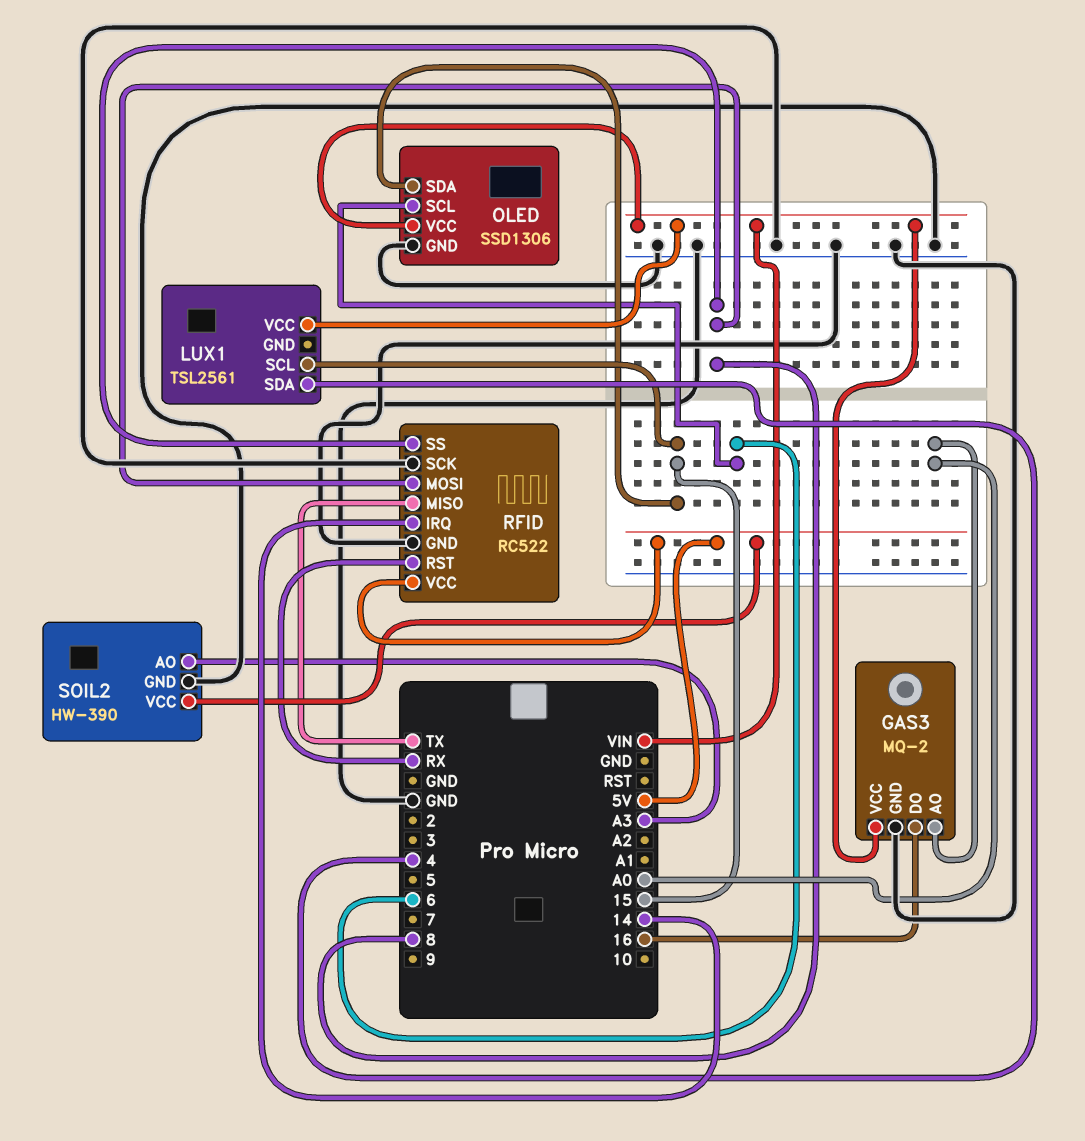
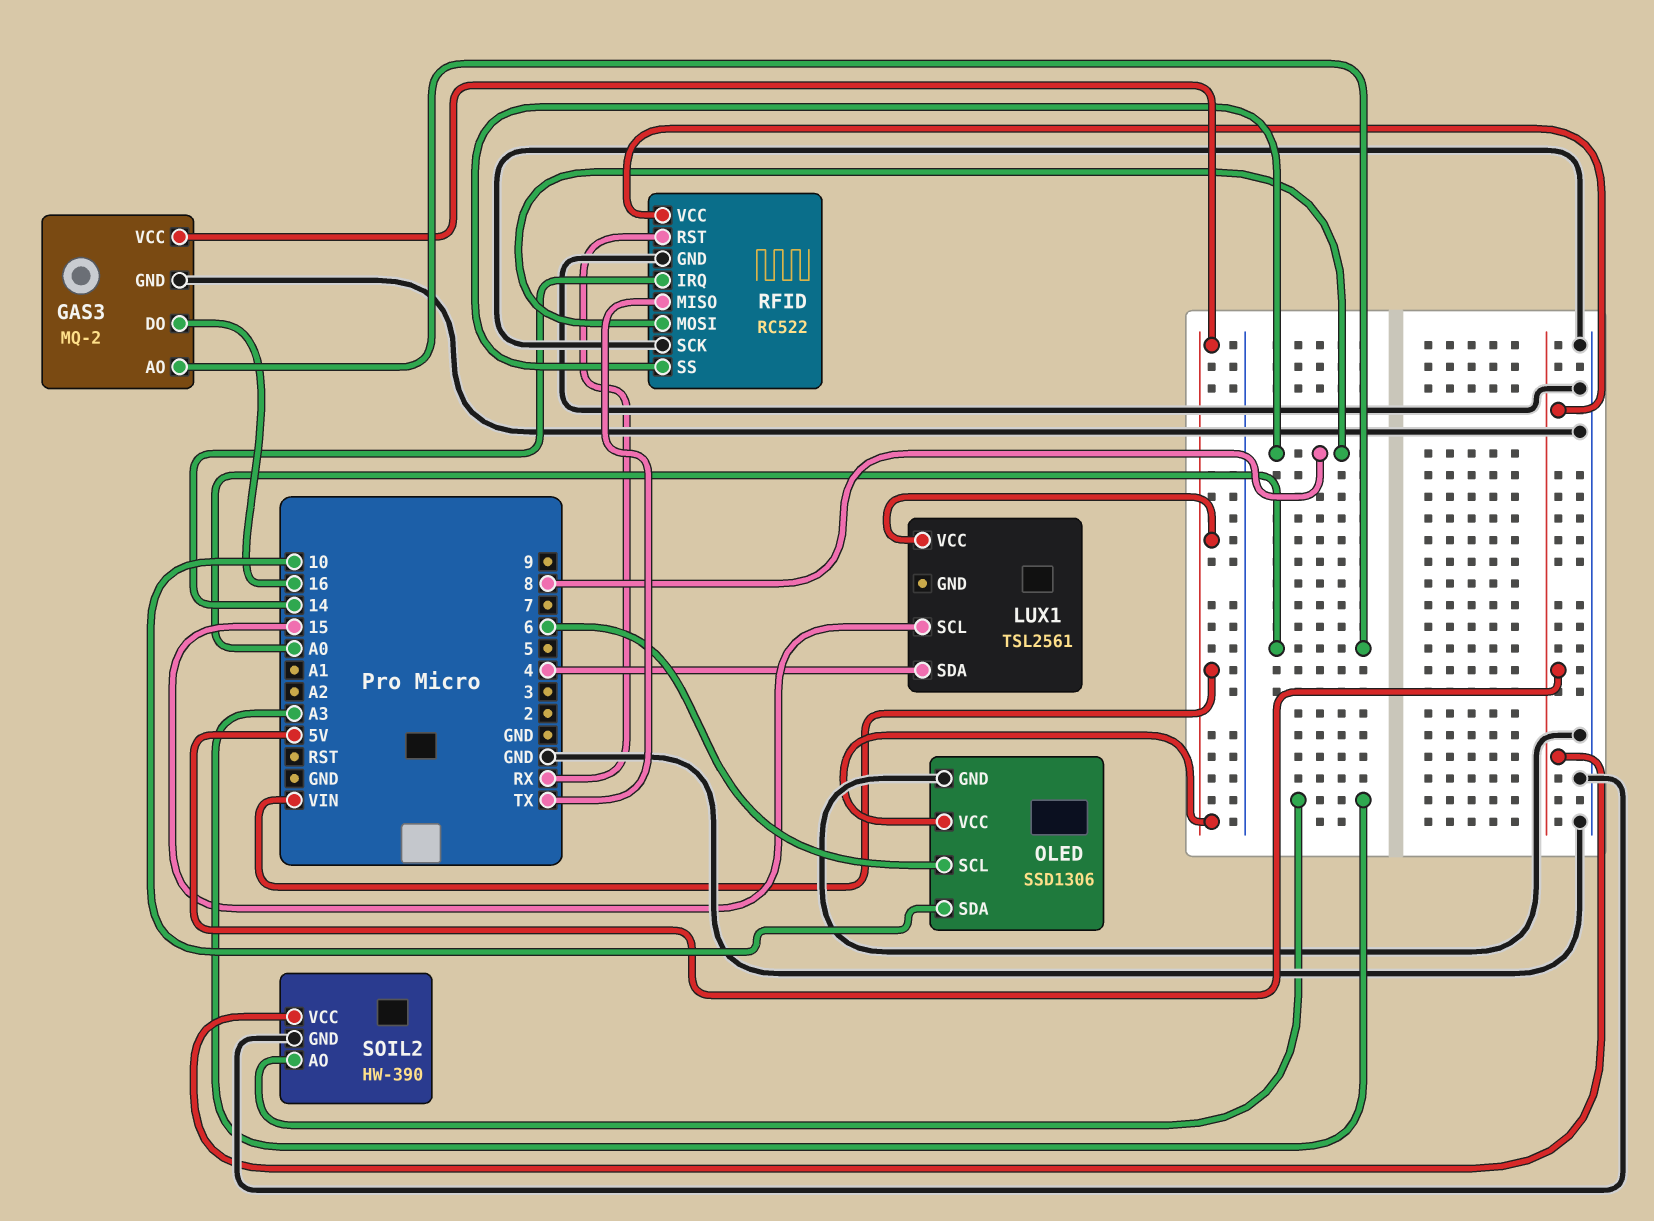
OLED pin SDA: 15 -> 10

